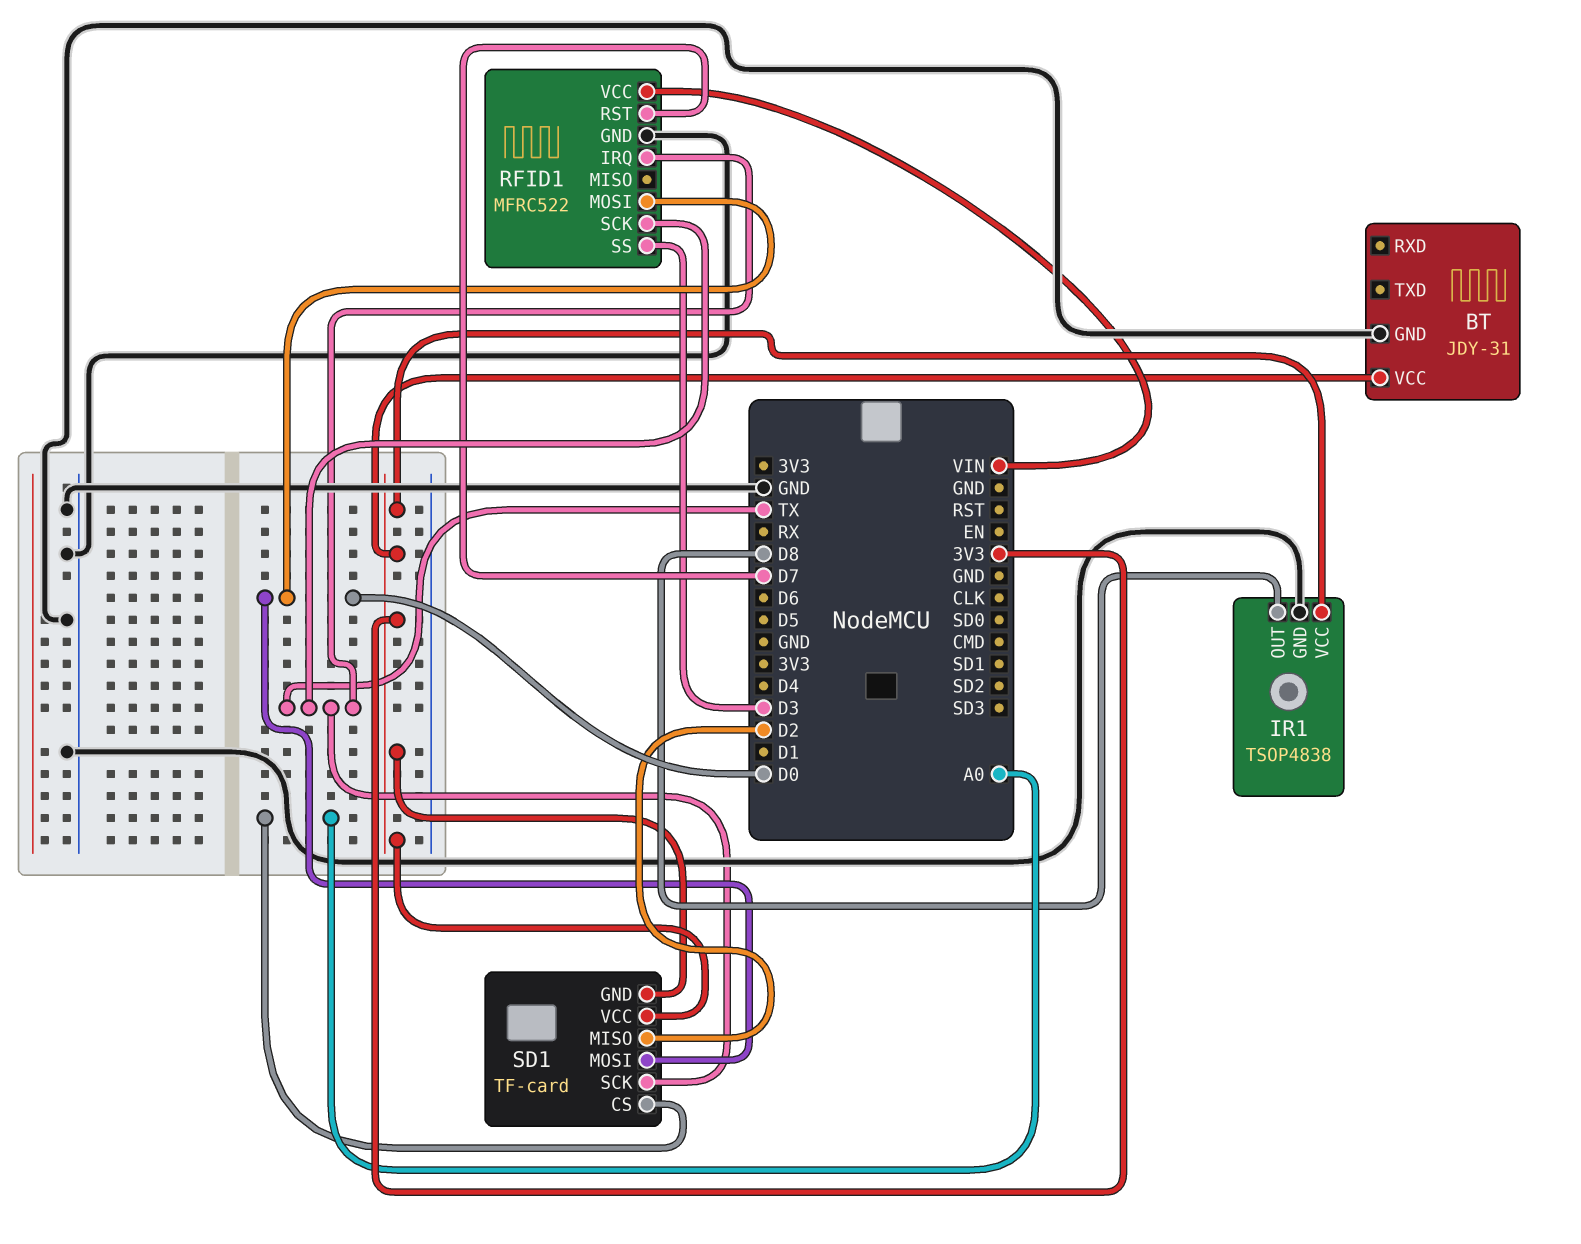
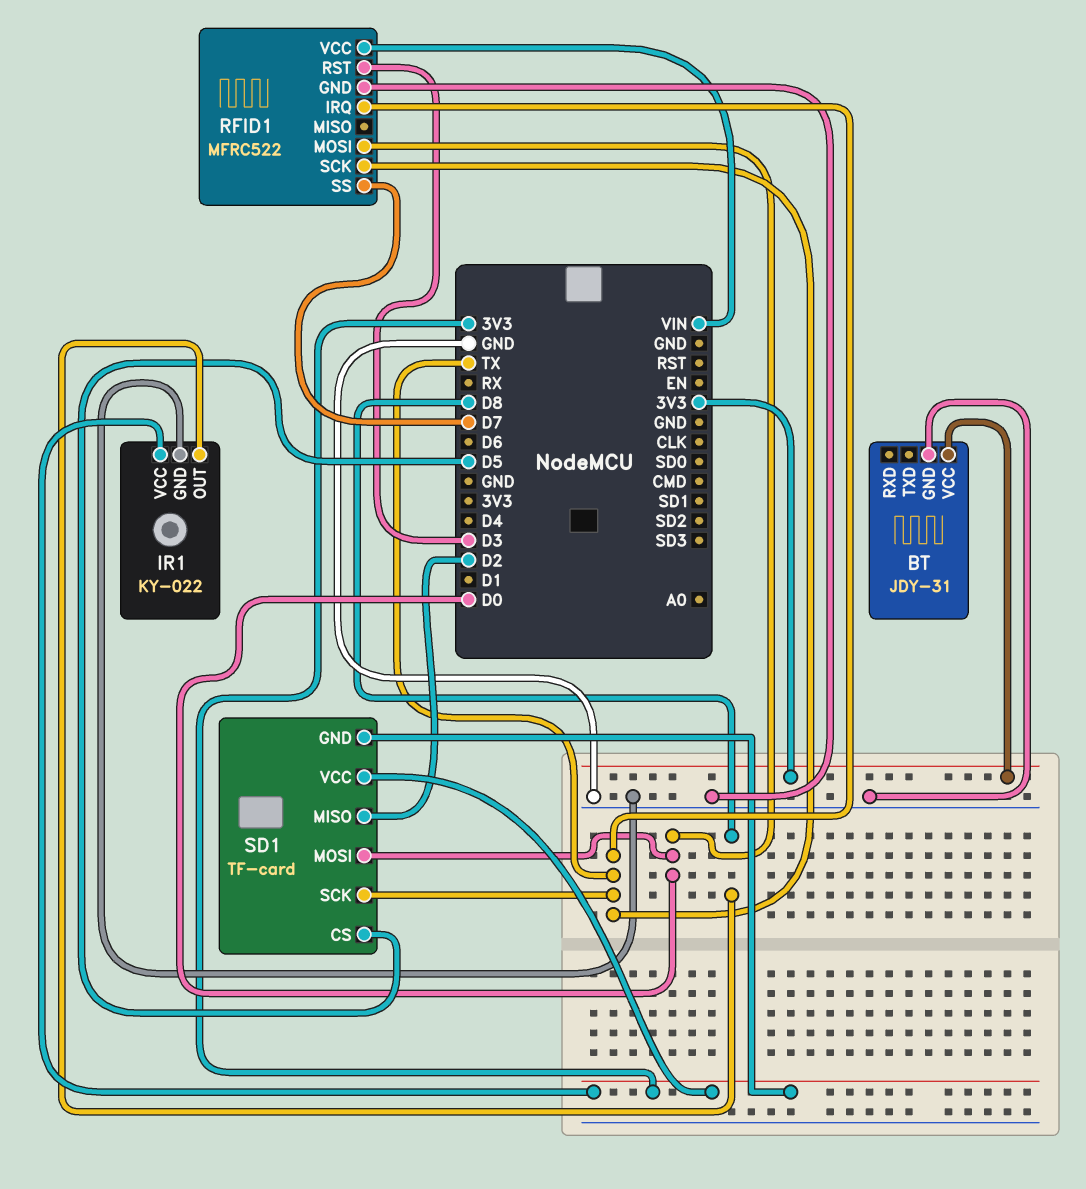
IR1: TSOP4838 -> KY-022
RFID1 pin RST: D7 -> D3
RFID1 pin SS: D3 -> D7
SD1 pin CS: A0 -> D5

